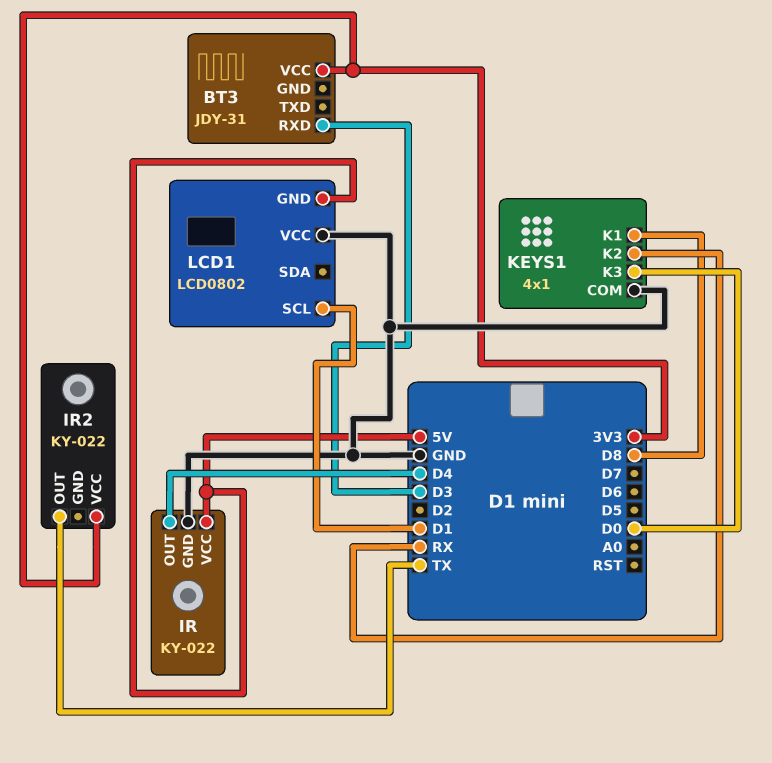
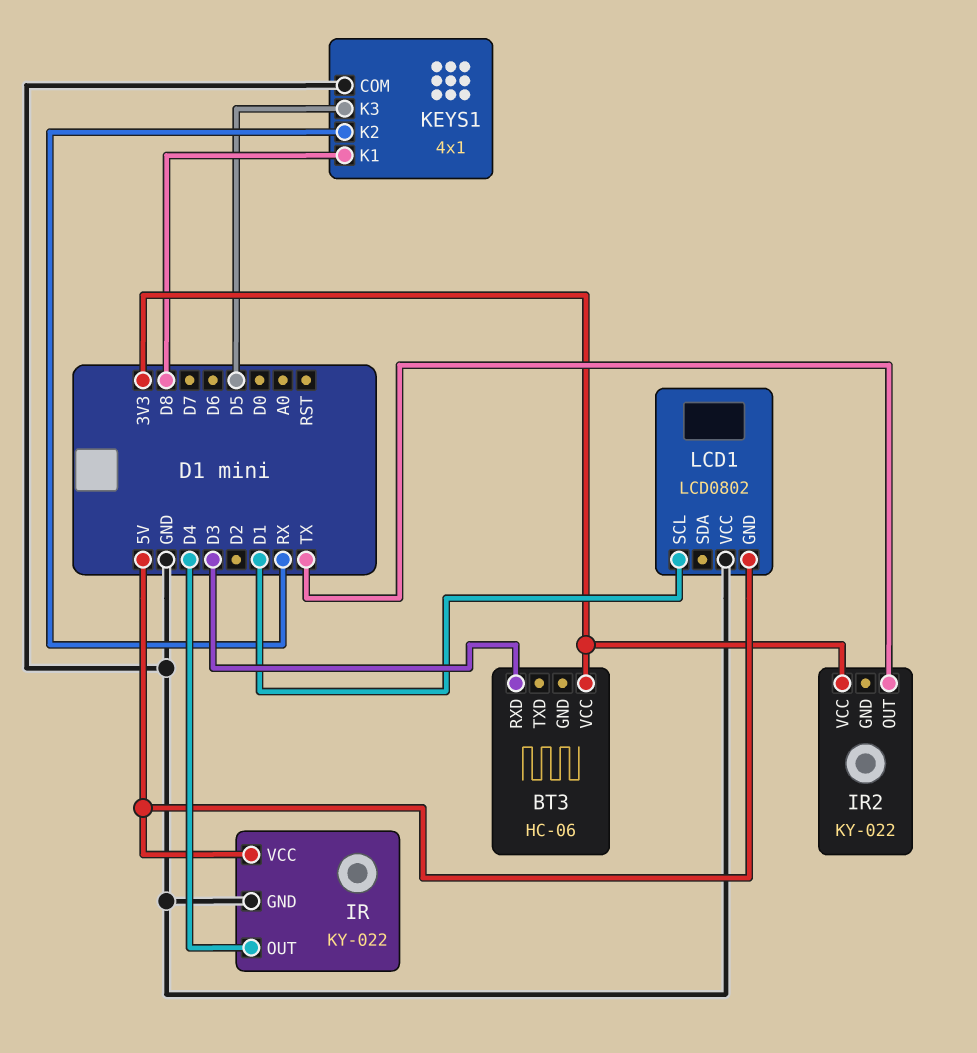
BT3: JDY-31 -> HC-06
KEYS1 pin K3: D0 -> D5

